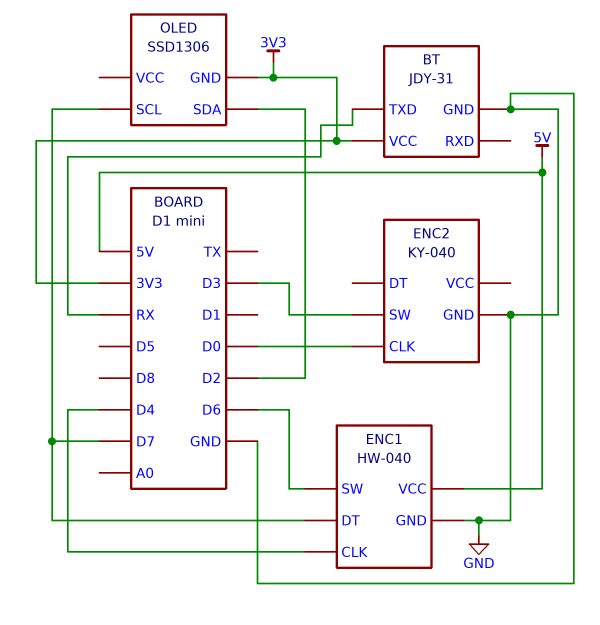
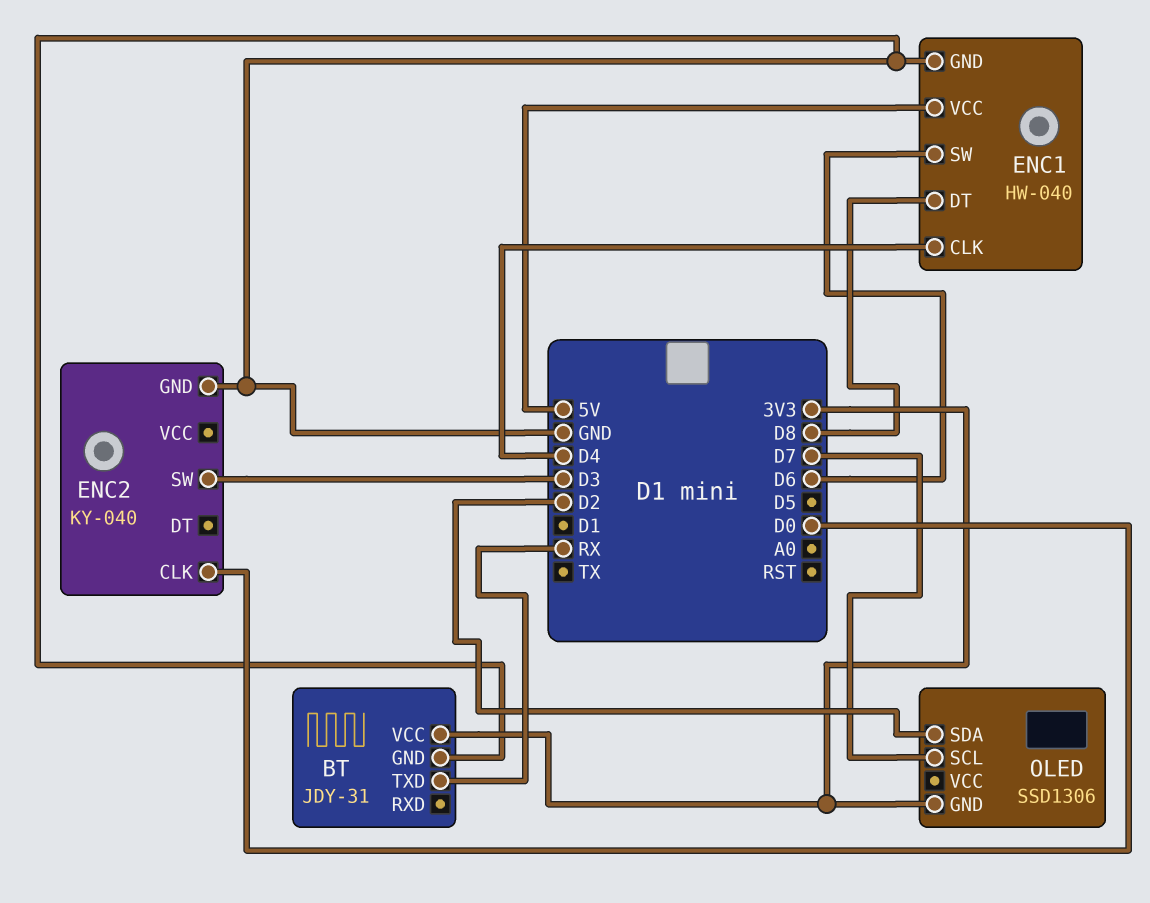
ENC1 pin DT: D7 -> D8

